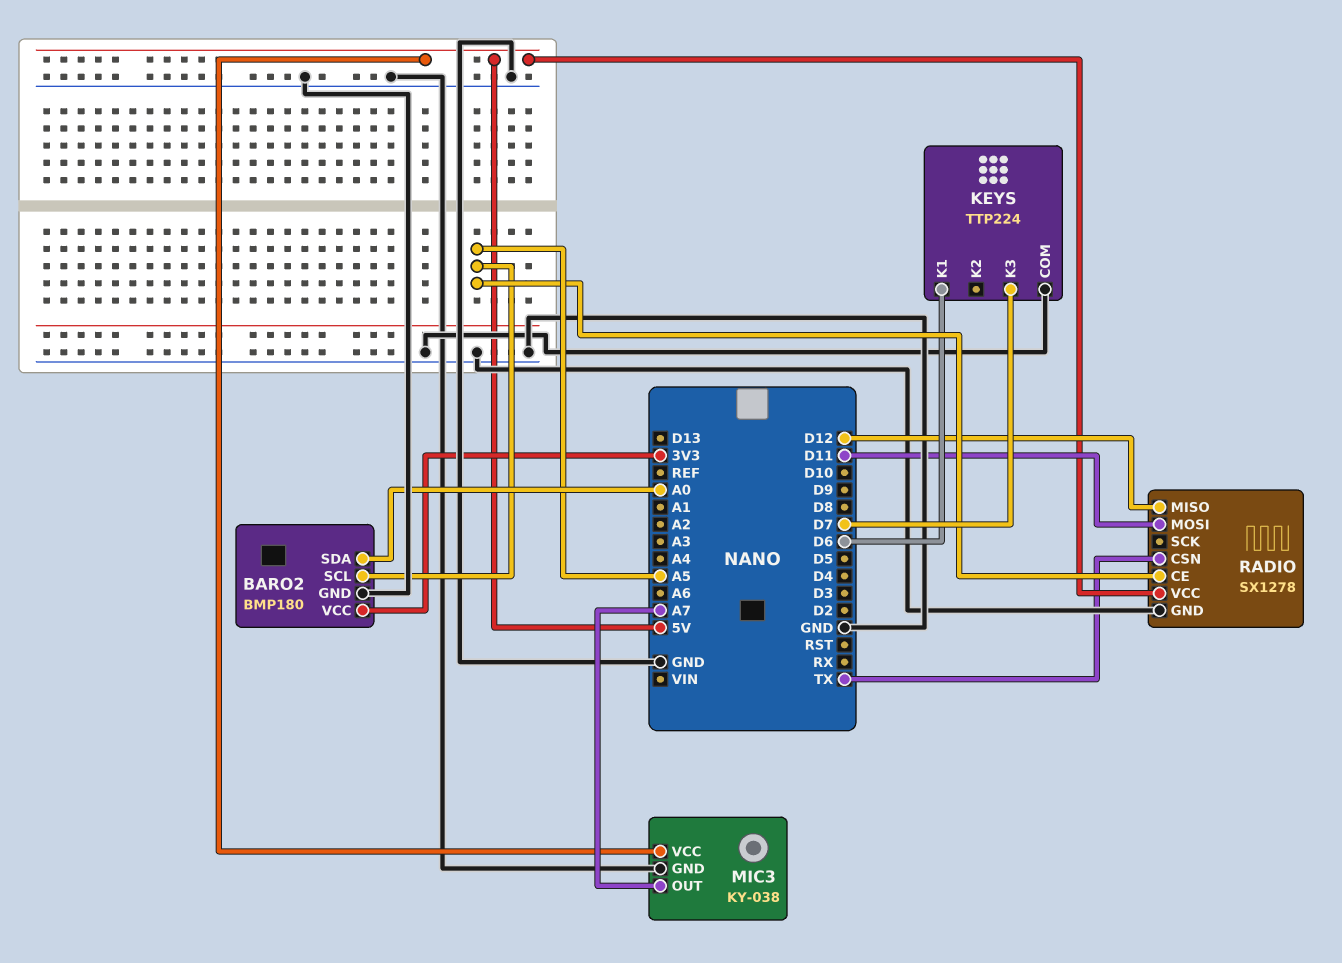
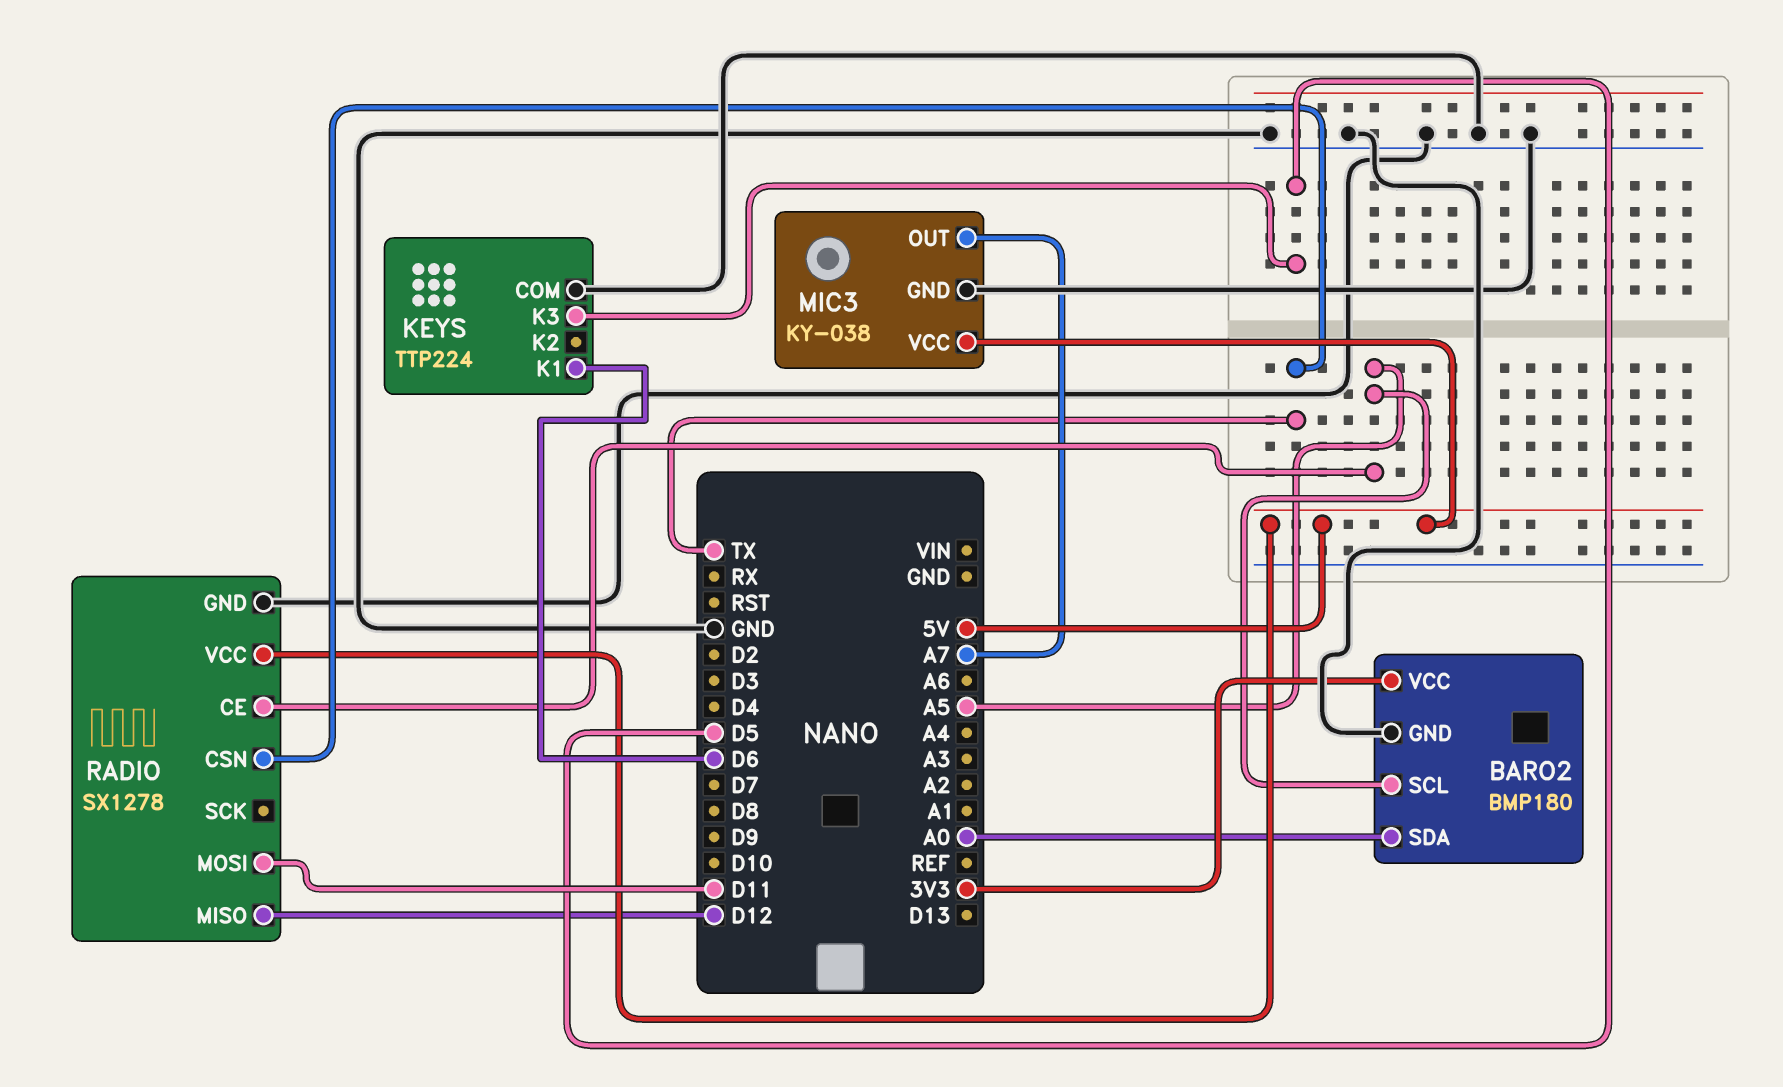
KEYS pin K3: D7 -> D5

